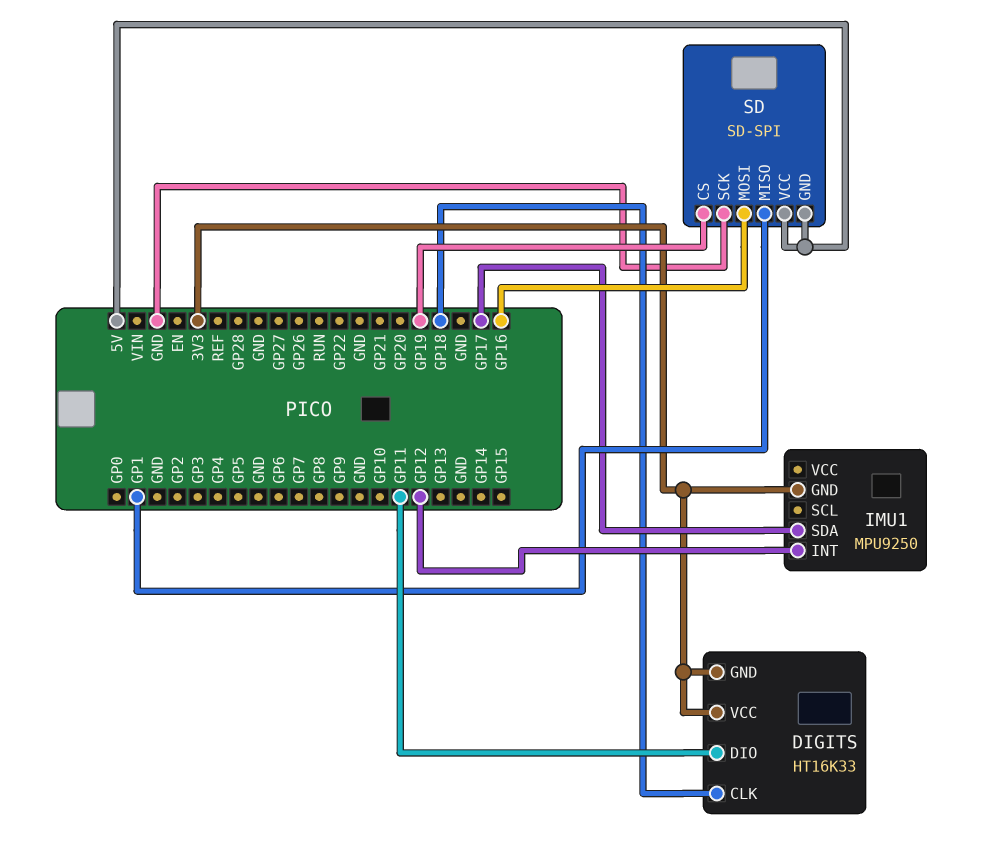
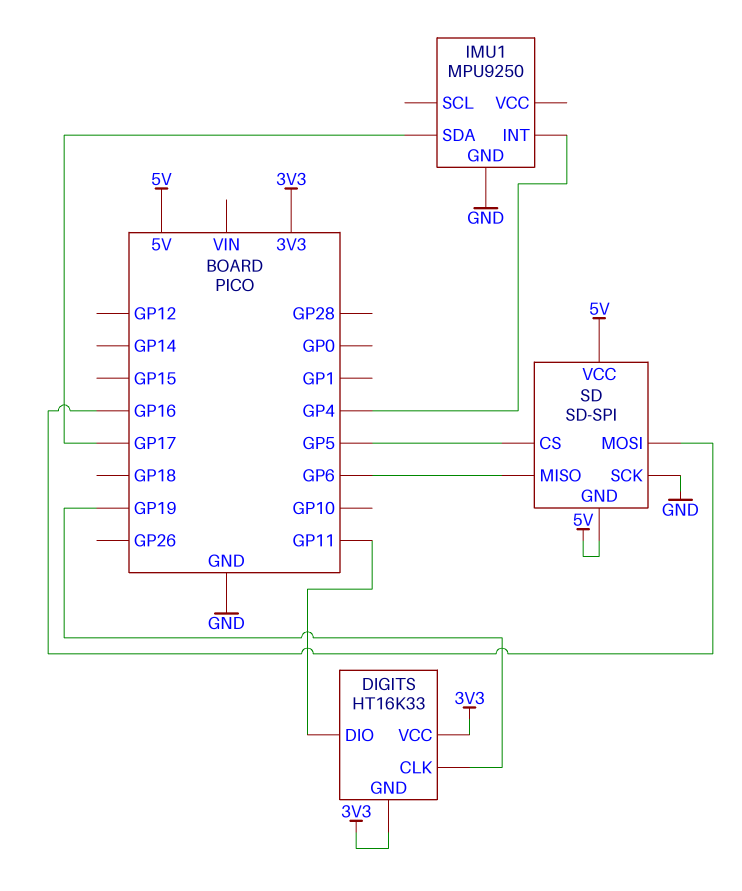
DIGITS pin CLK: GP18 -> GP19
IMU1 pin GND: 3V3 -> GND
IMU1 pin INT: GP12 -> GP4
SD pin CS: GP19 -> GP5
SD pin MISO: GP1 -> GP6

